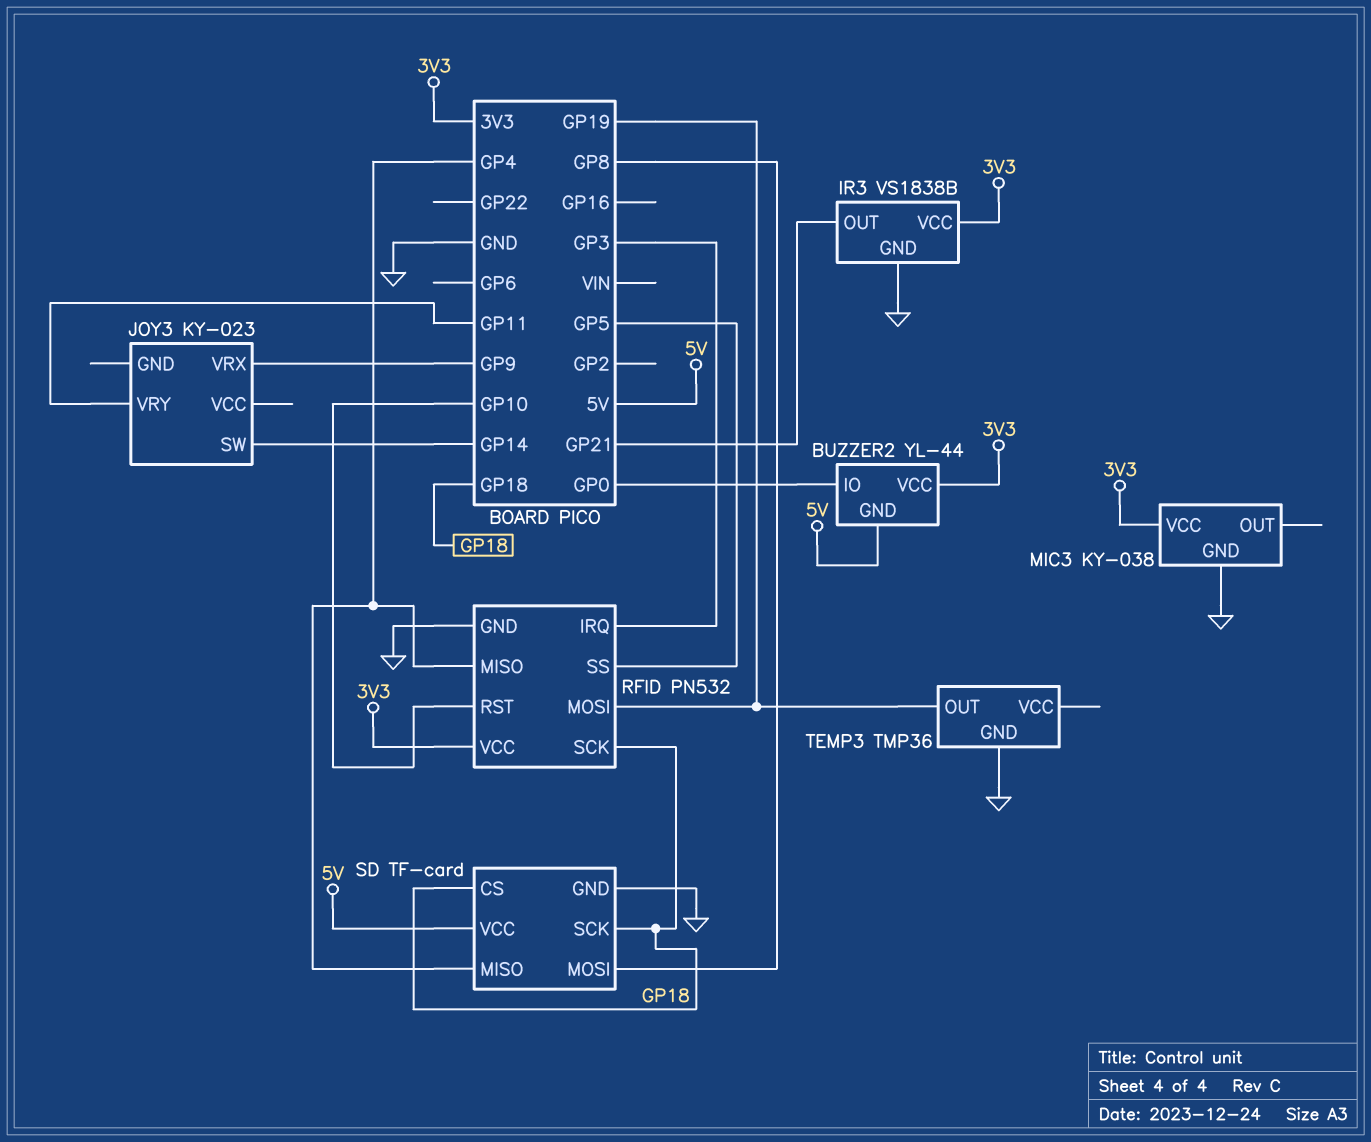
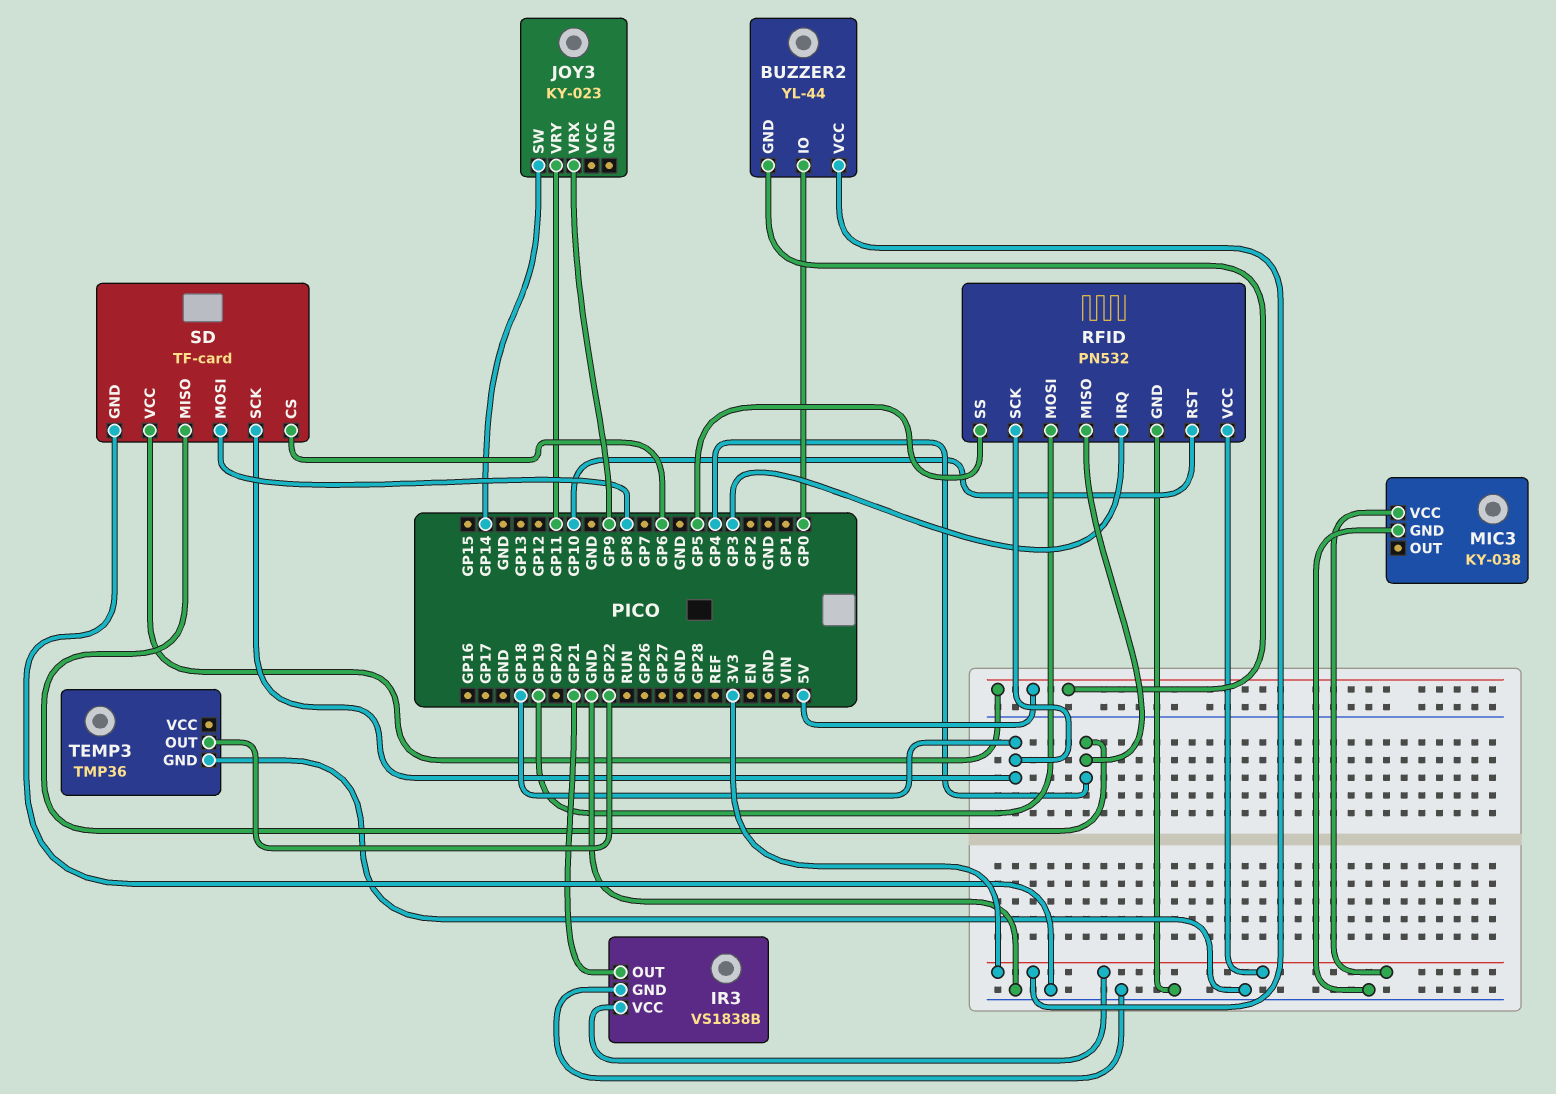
SD pin CS: GP18 -> GP6
TEMP3 pin OUT: GP19 -> GP22

